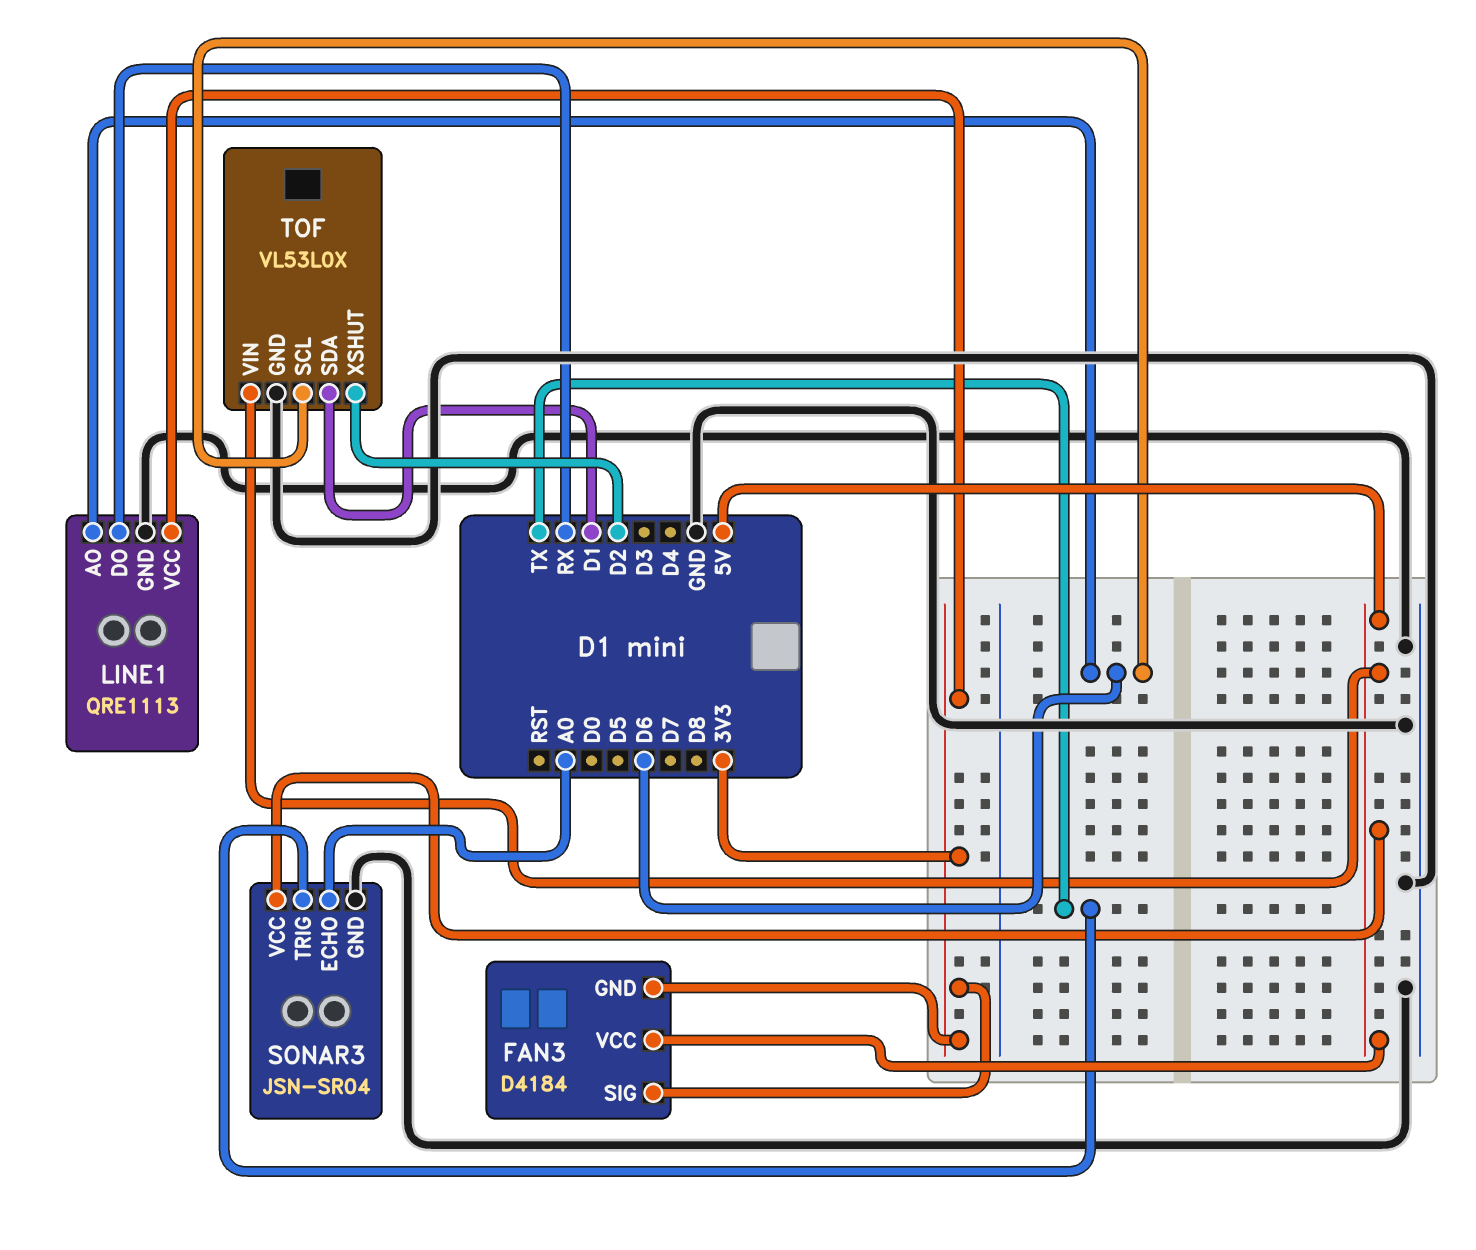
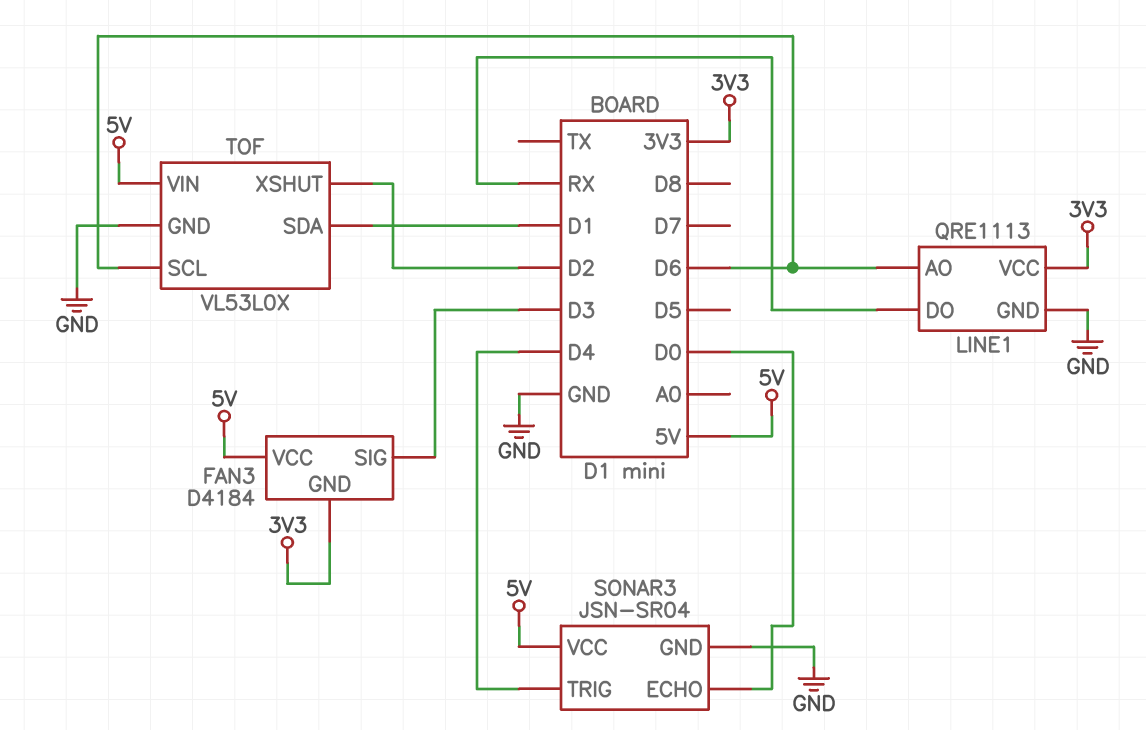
FAN3 pin SIG: 3V3 -> D3
SONAR3 pin ECHO: A0 -> D0
SONAR3 pin TRIG: TX -> D4

